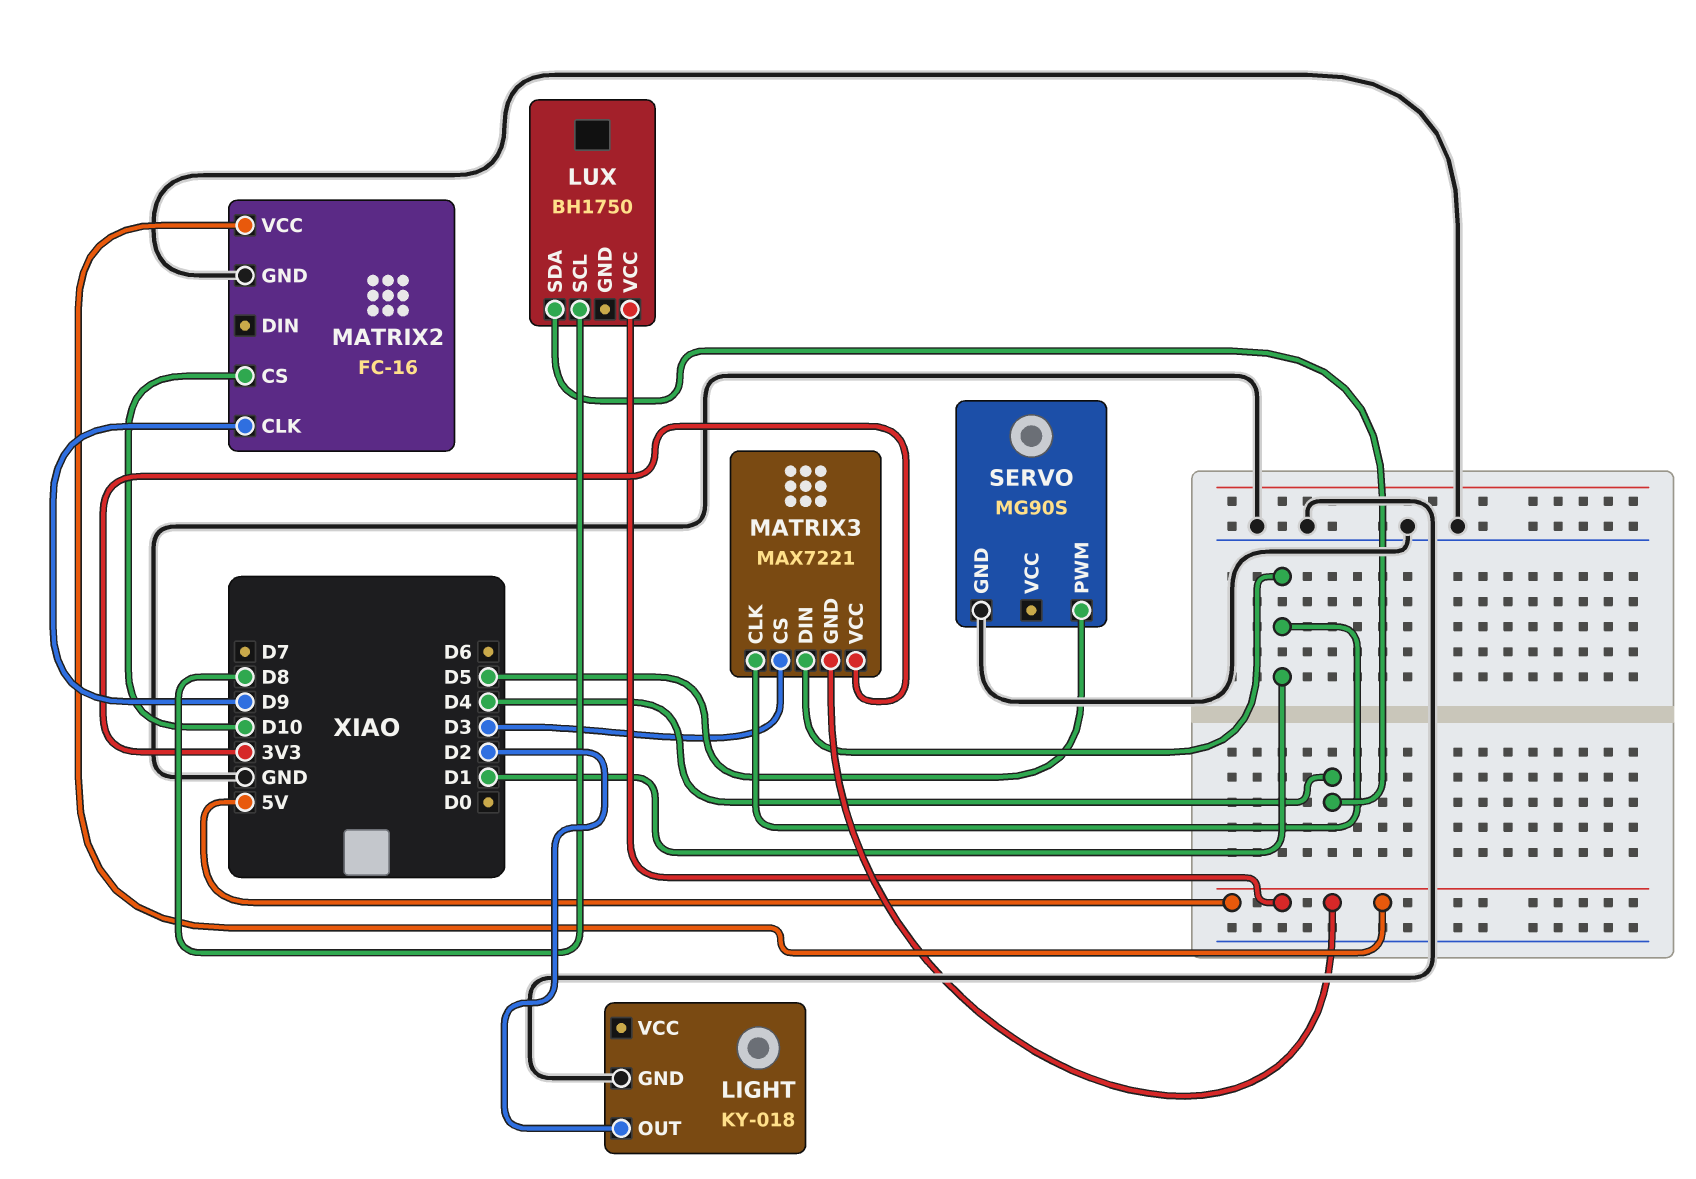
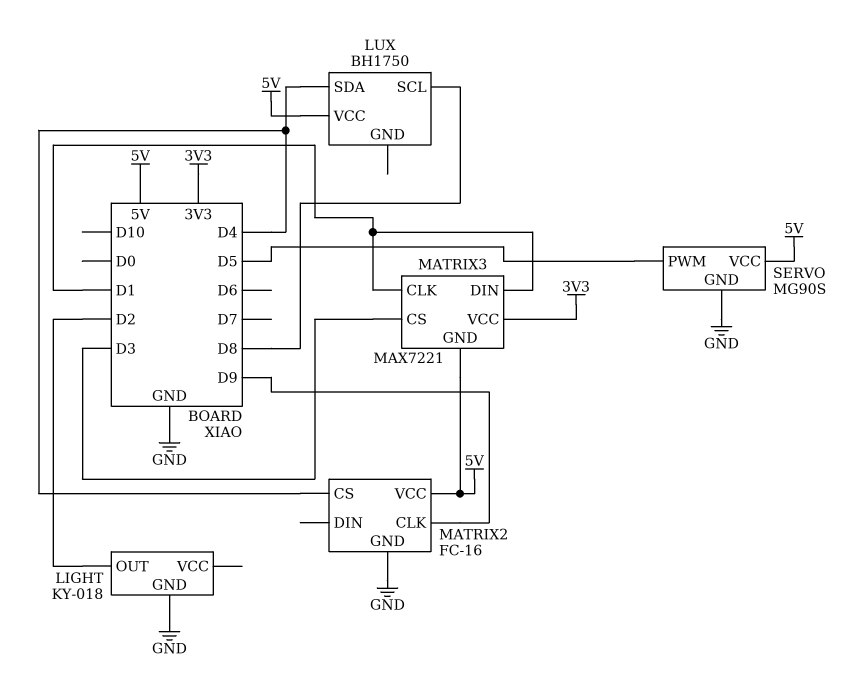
MATRIX2 pin CS: D10 -> D4
SERVO pin VCC: none -> 5V

